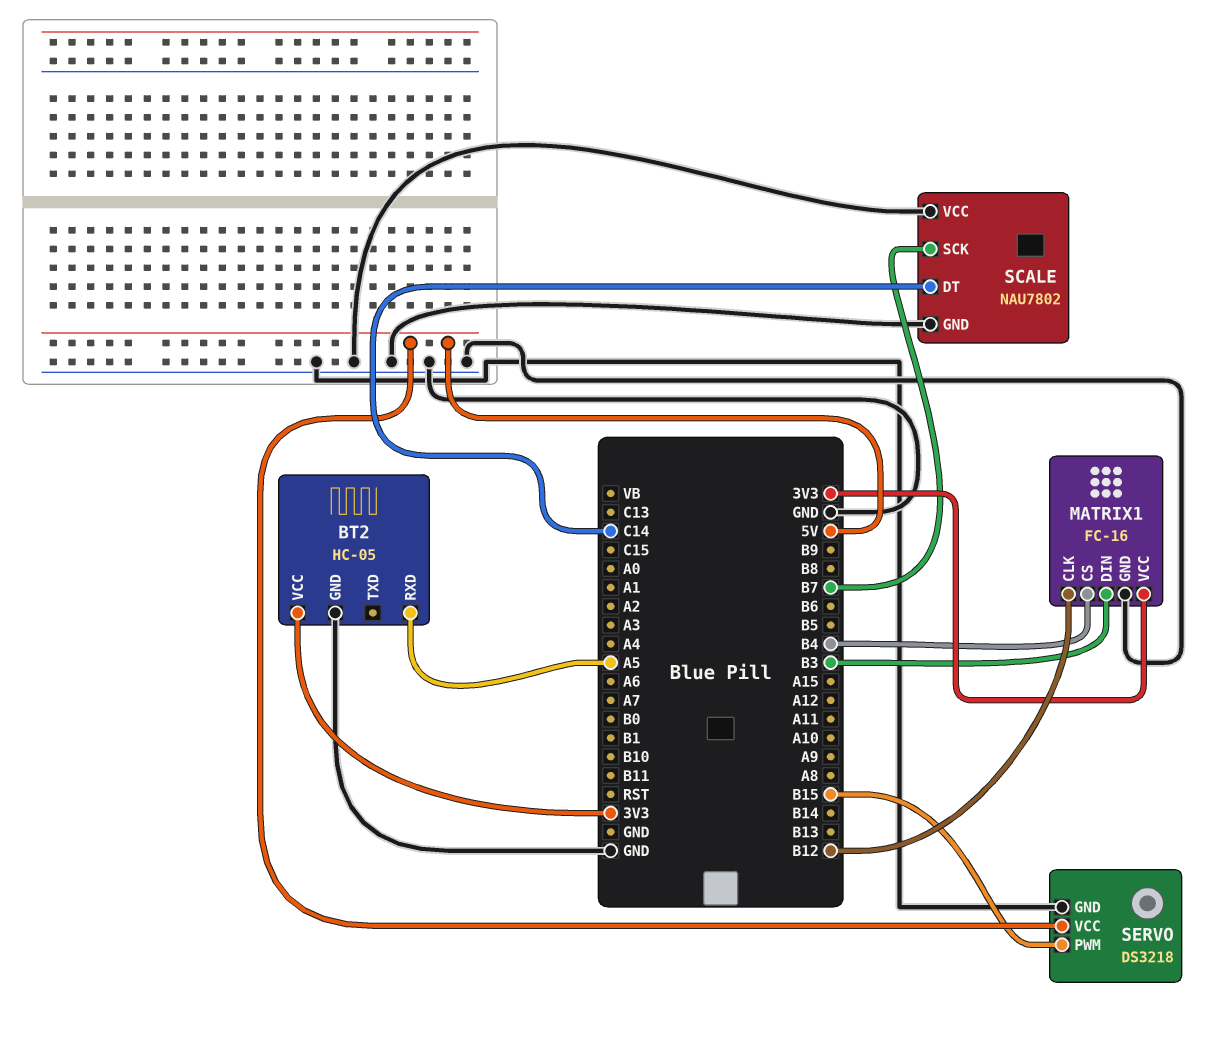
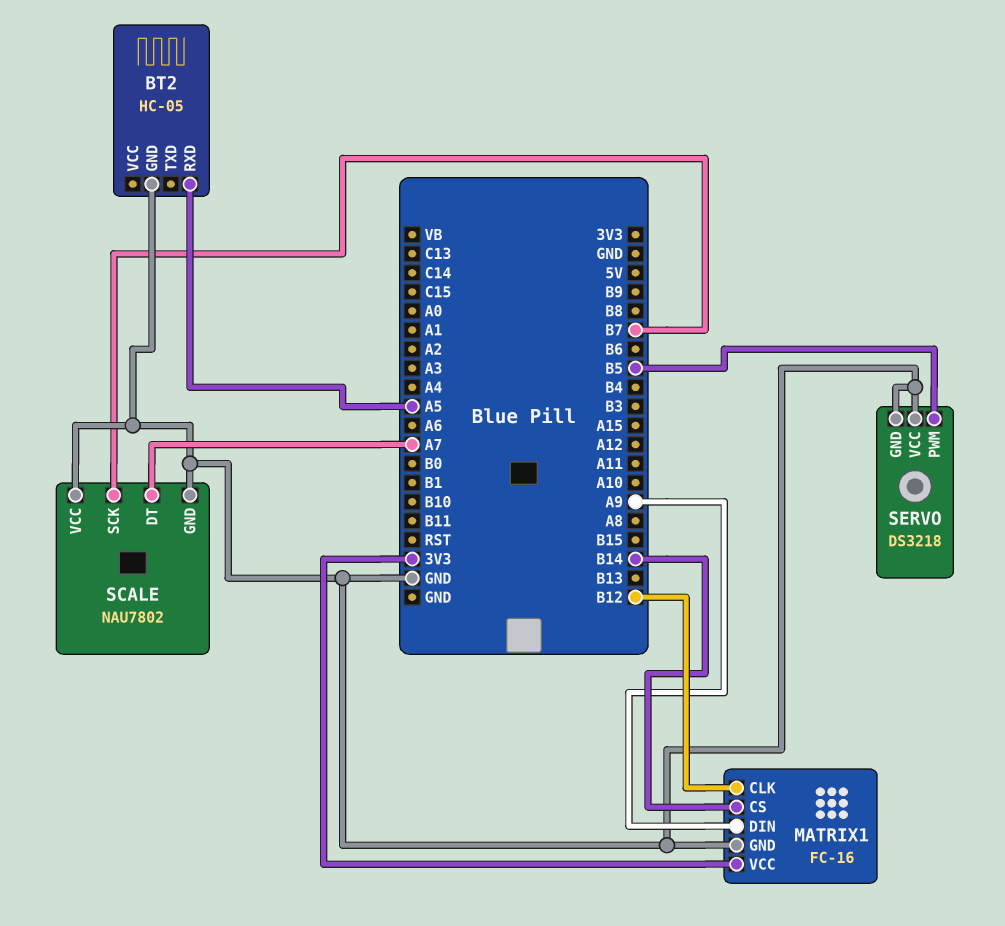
BT2 pin VCC: 3V3 -> none
MATRIX1 pin CS: B4 -> B14
MATRIX1 pin DIN: B3 -> A9
SCALE pin DT: C14 -> A7
SERVO pin PWM: B15 -> B5
SERVO pin VCC: 5V -> GND

